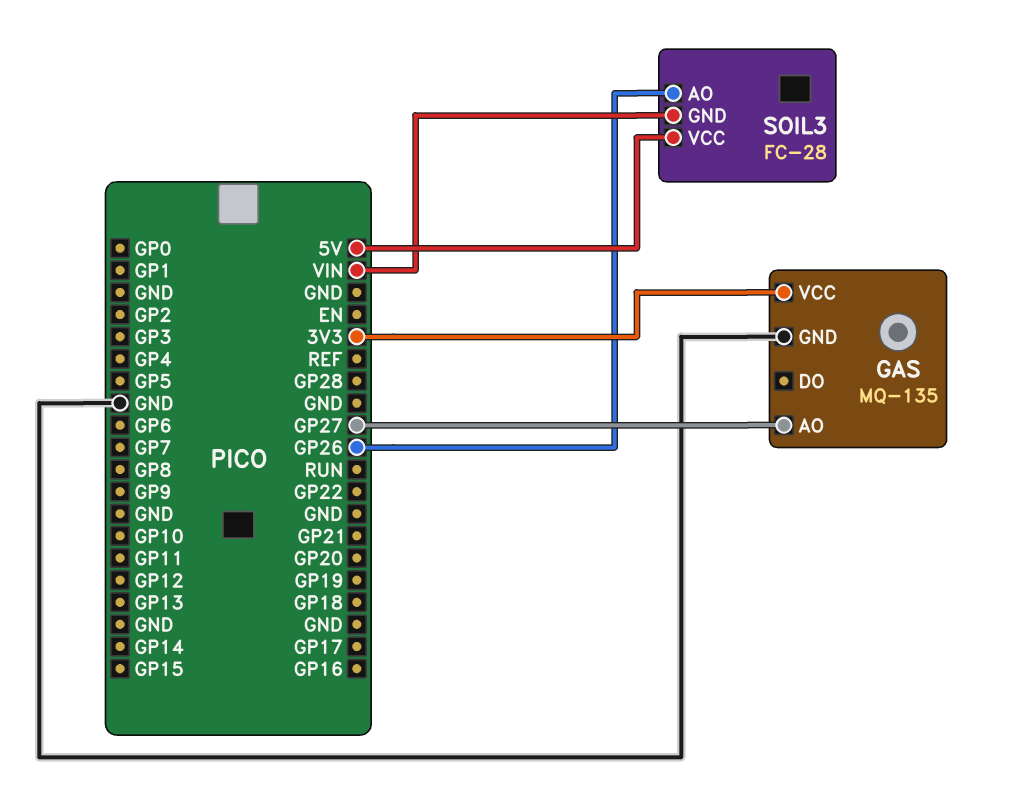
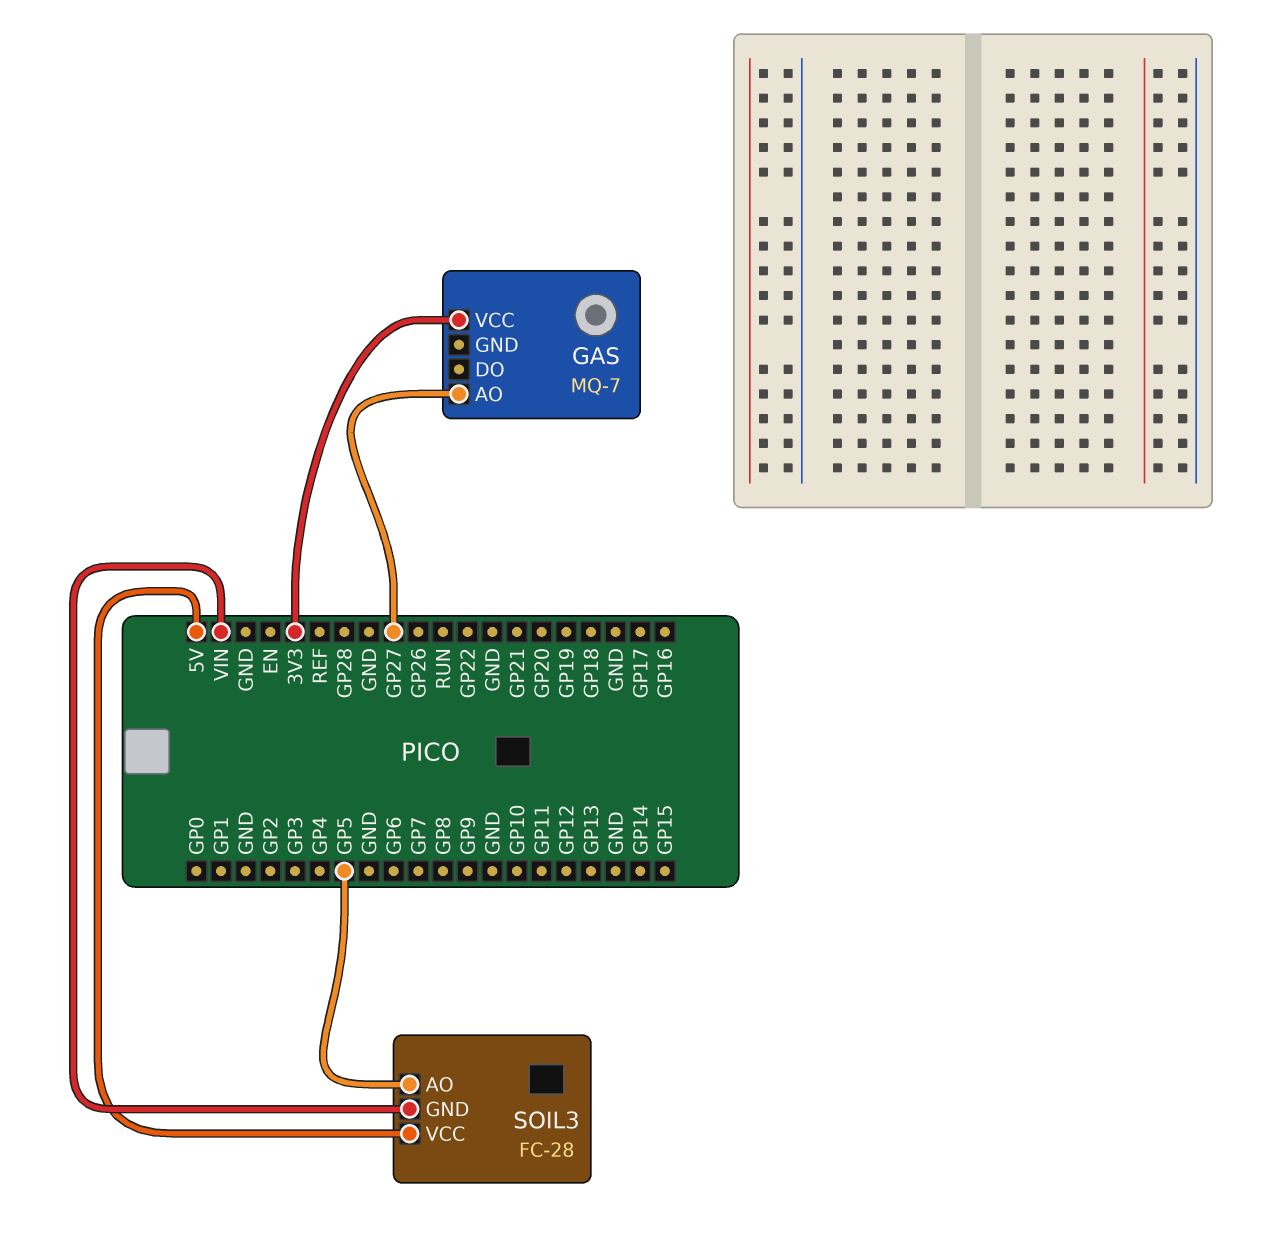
GAS: MQ-135 -> MQ-7
GAS pin GND: GND -> none
SOIL3 pin AO: GP26 -> GP5

